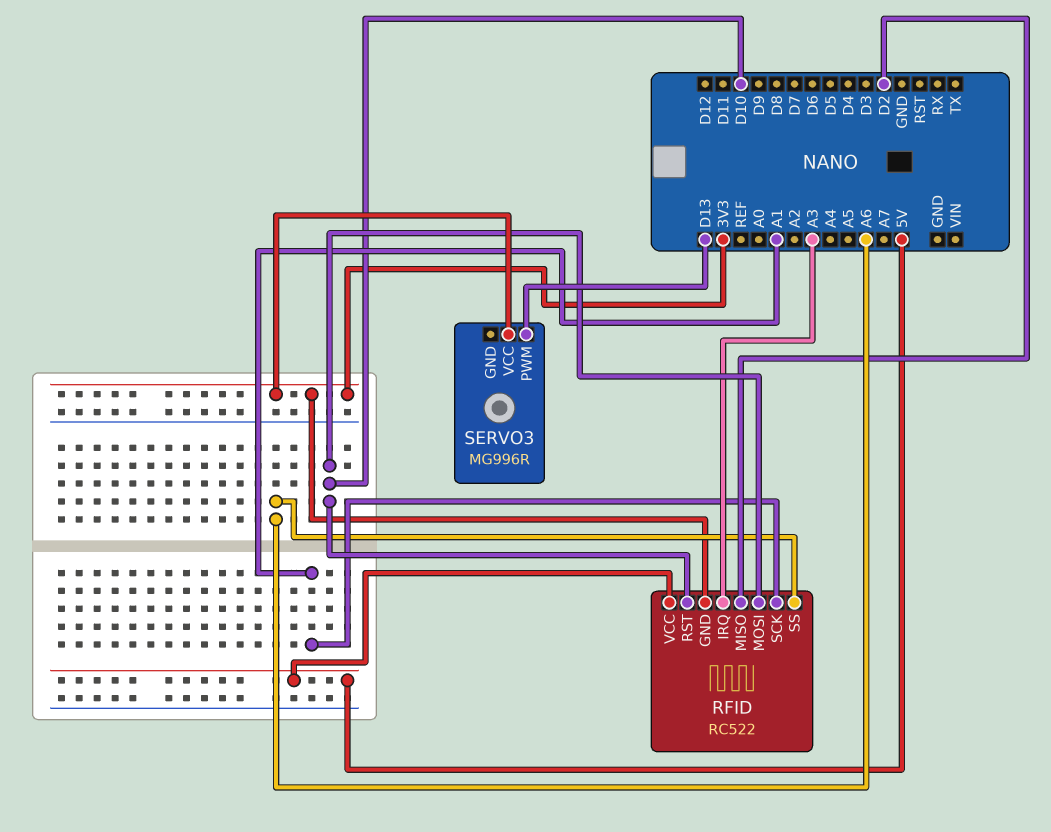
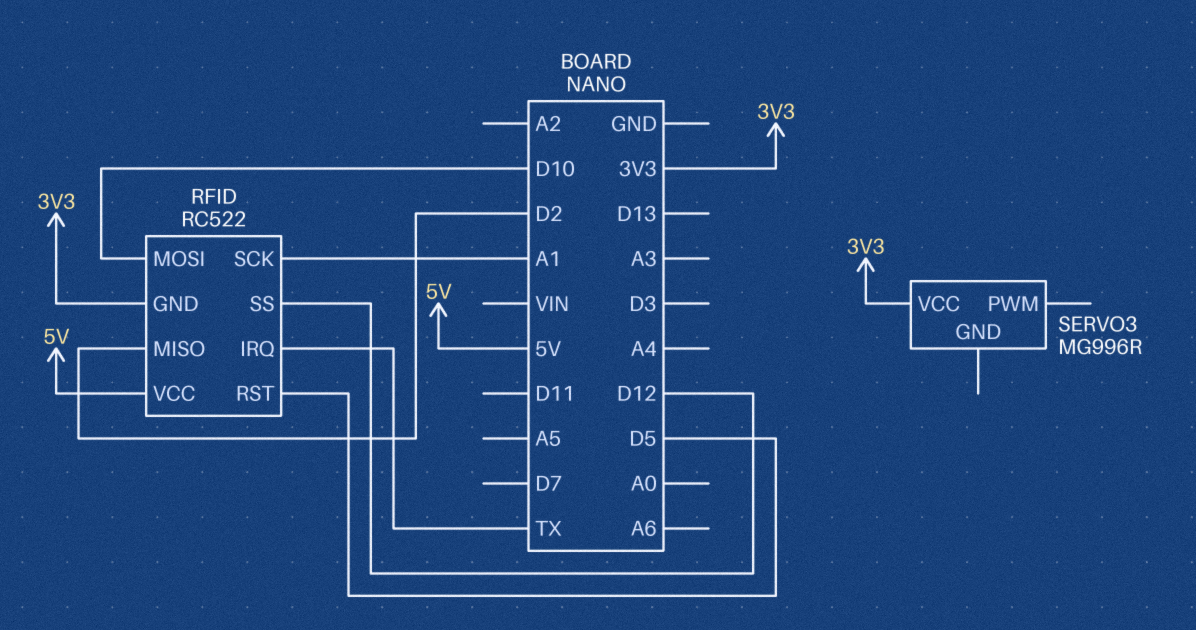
RFID pin IRQ: A3 -> TX
RFID pin RST: D10 -> D5
RFID pin SS: A6 -> D12
SERVO3 pin PWM: D13 -> none

